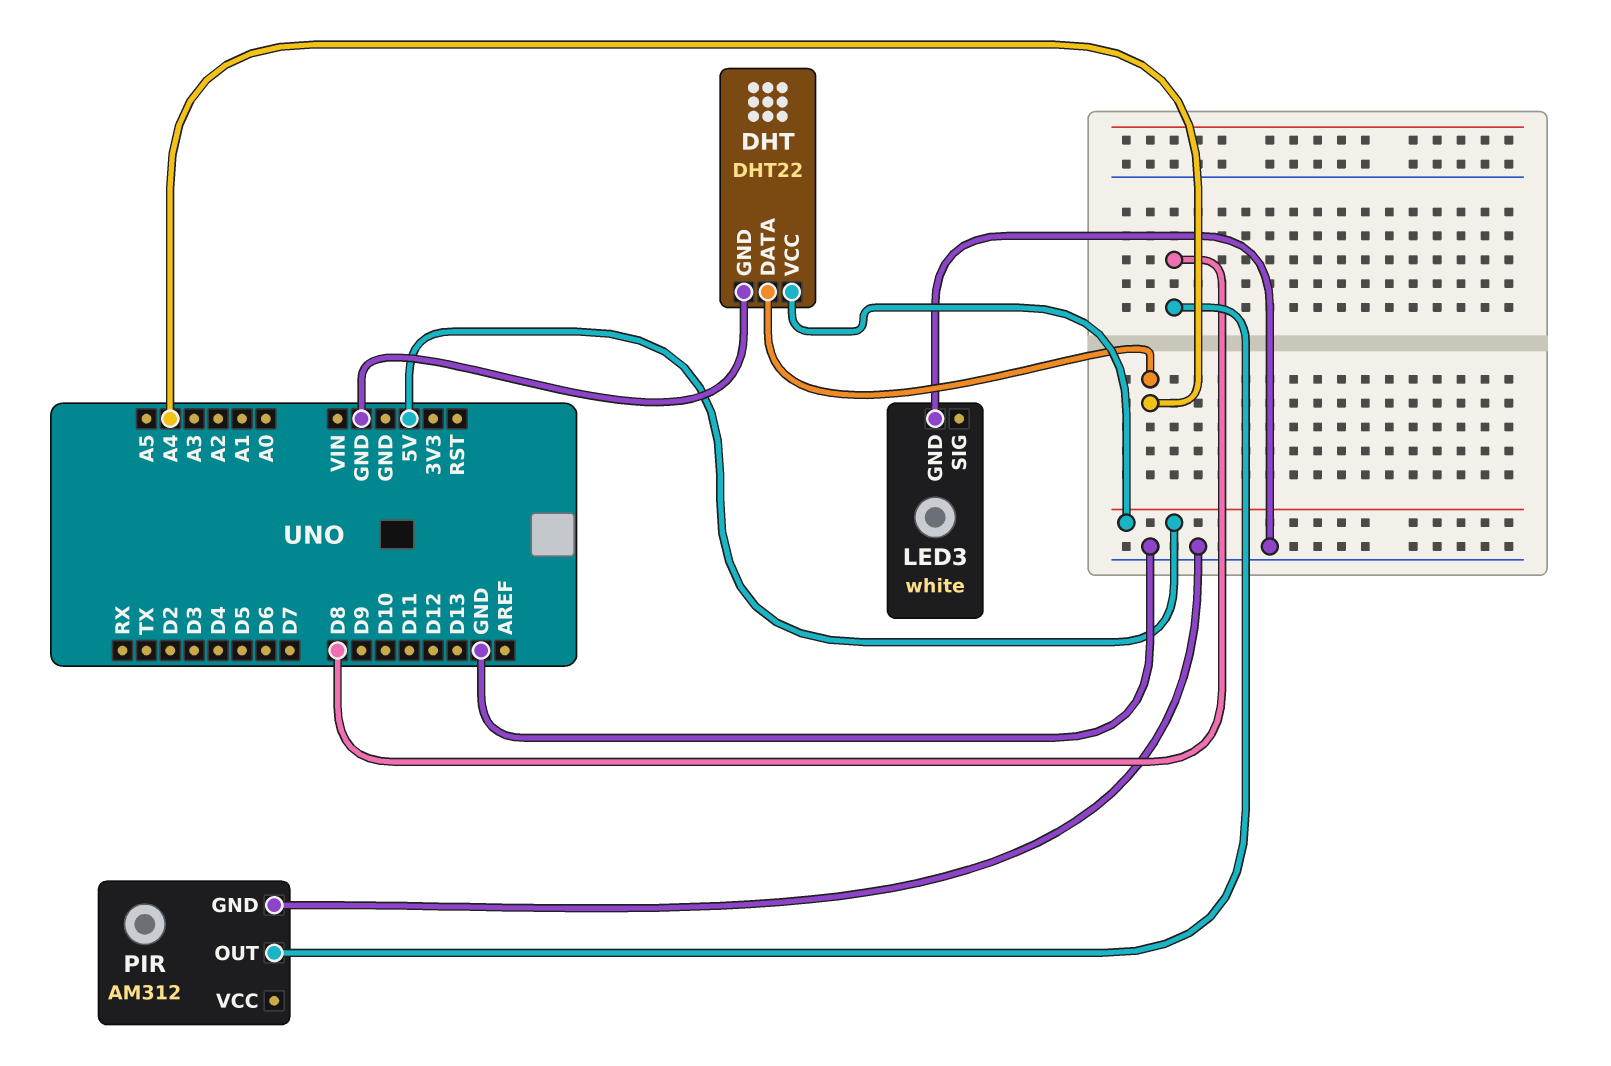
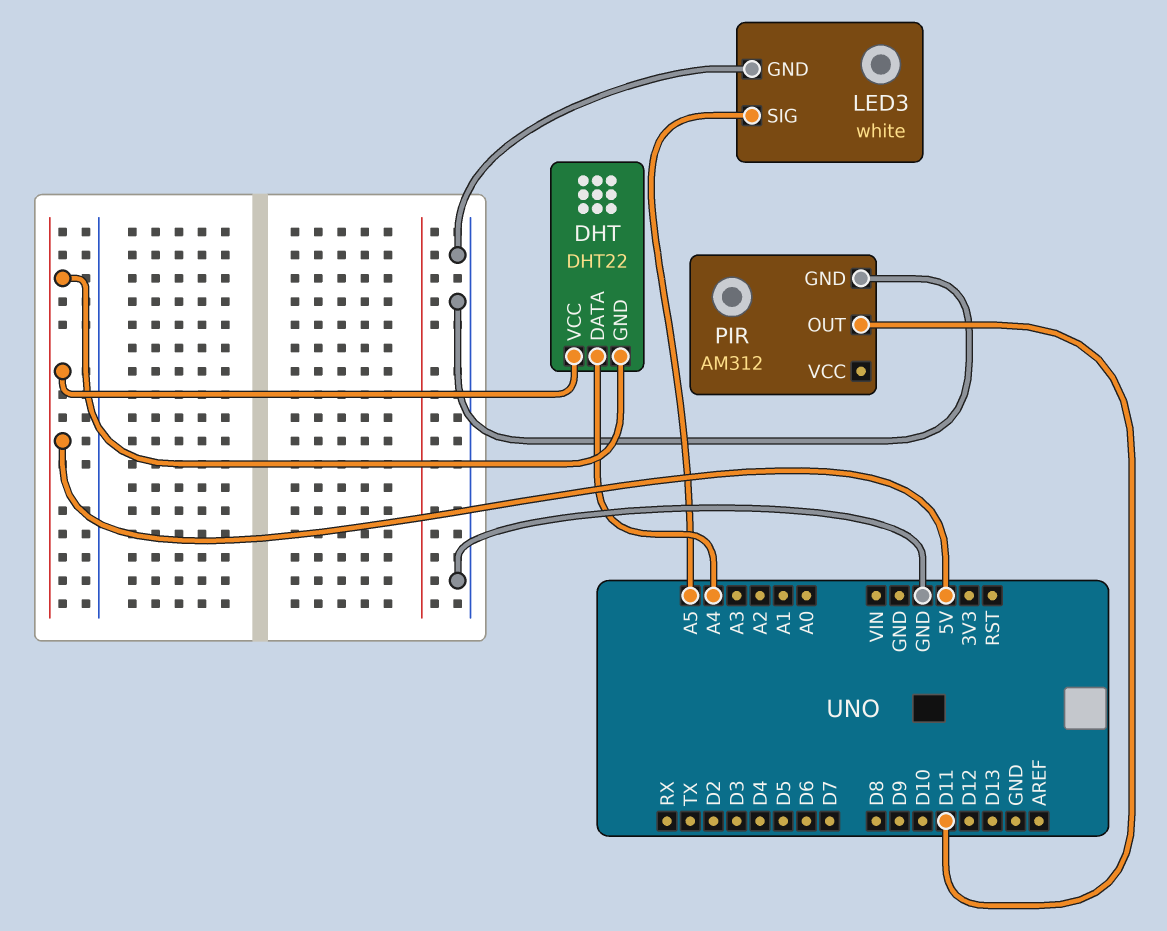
DHT pin GND: GND -> 5V
LED3 pin SIG: none -> A5
PIR pin OUT: D8 -> D11

